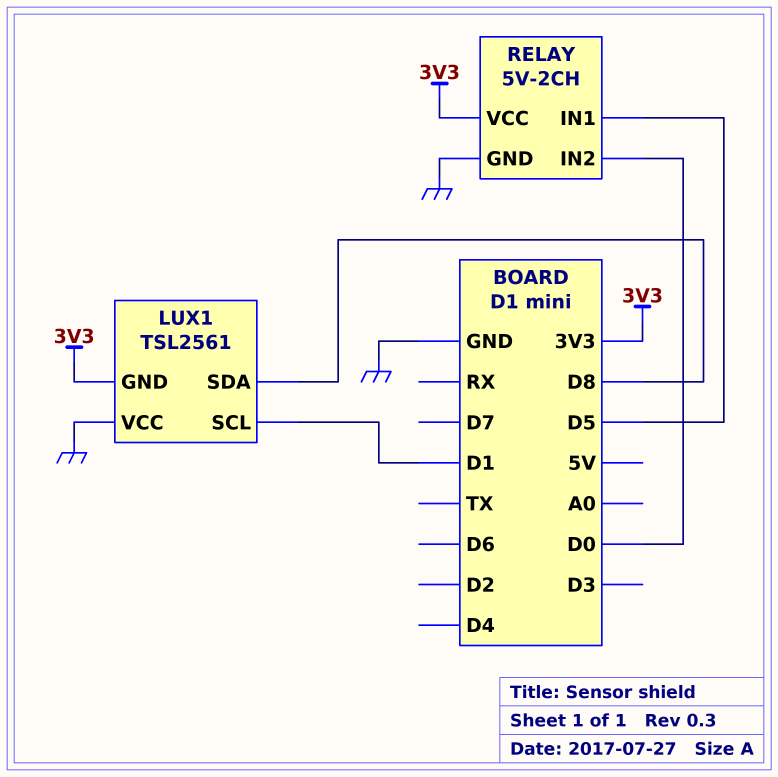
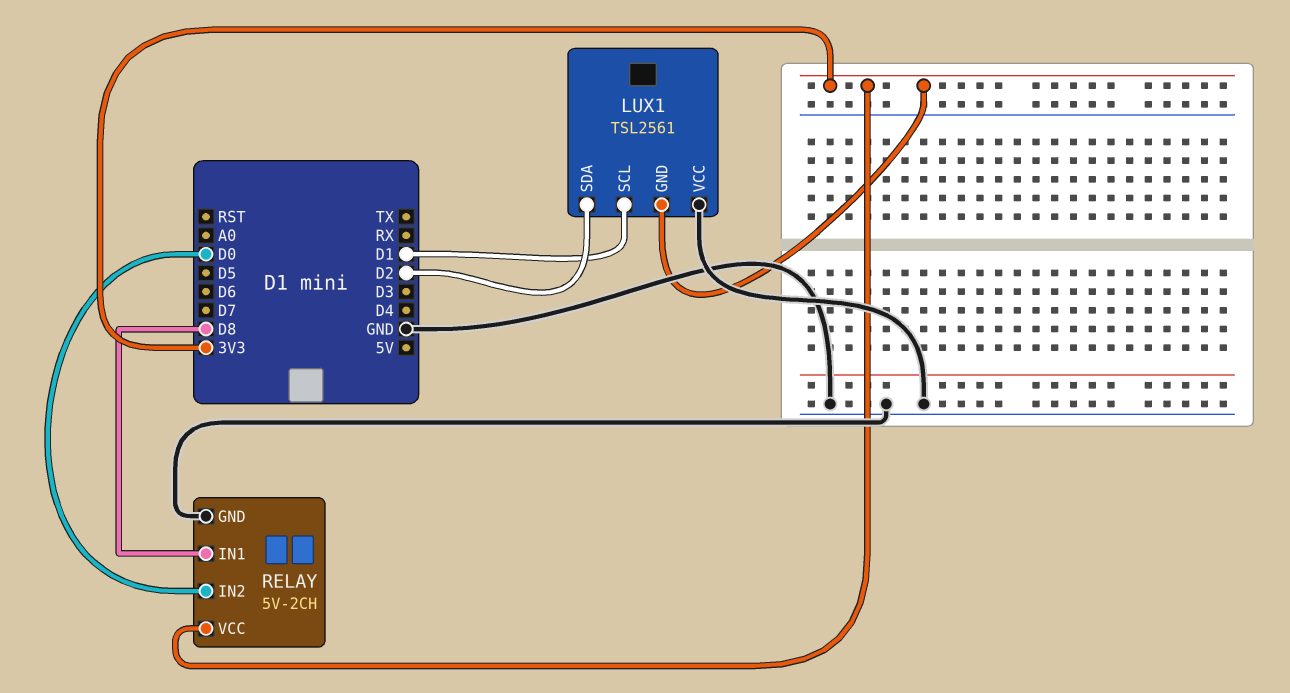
LUX1 pin SDA: D8 -> D2
RELAY pin IN1: D5 -> D8

